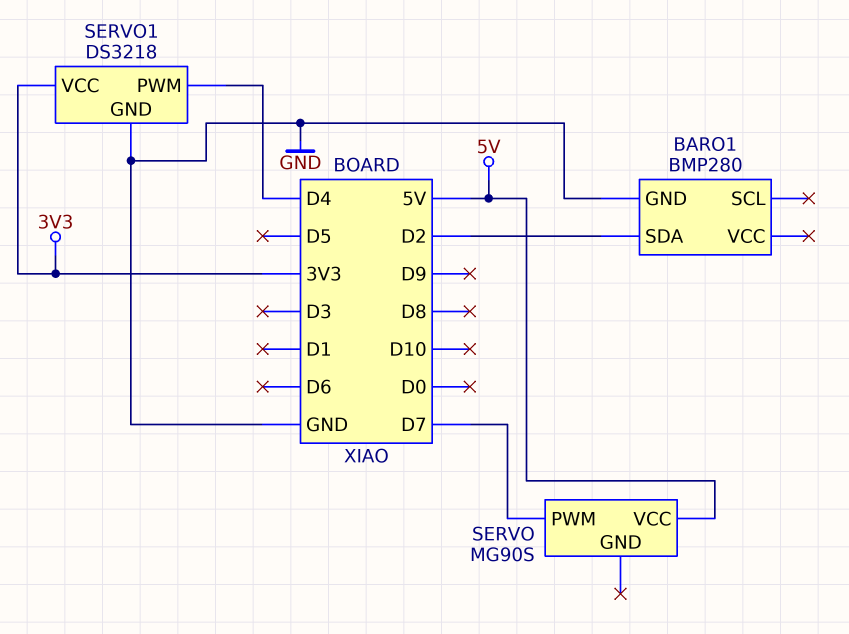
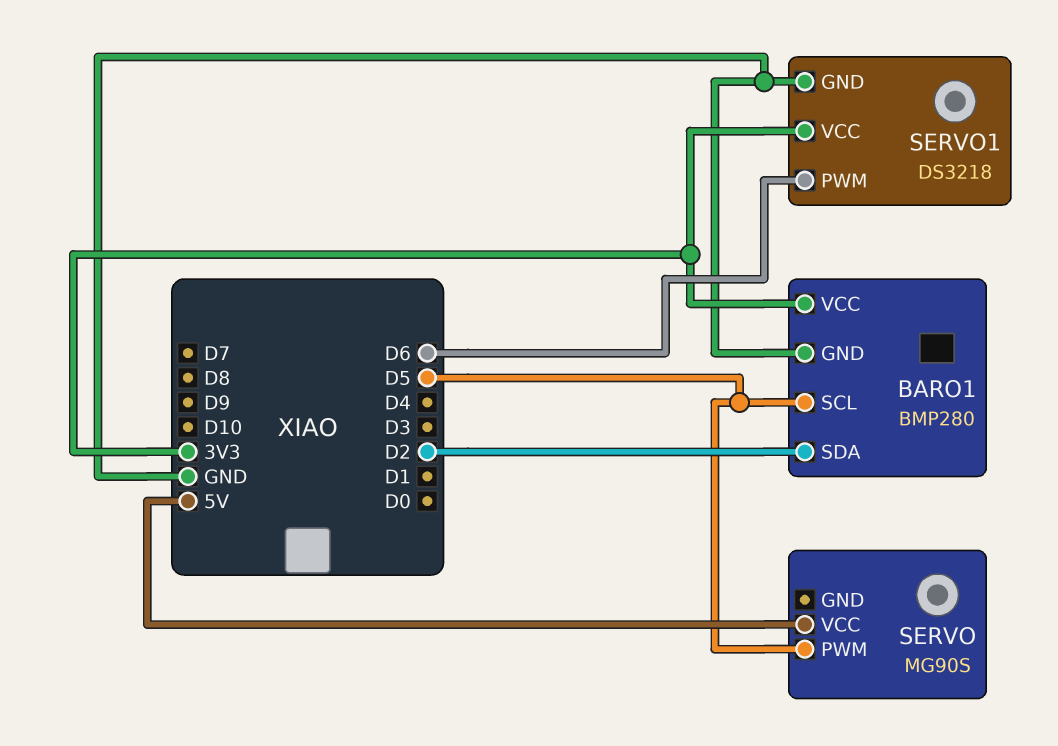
BARO1 pin SCL: none -> D5
BARO1 pin VCC: none -> 3V3
SERVO pin PWM: D7 -> D5
SERVO1 pin PWM: D4 -> D6

